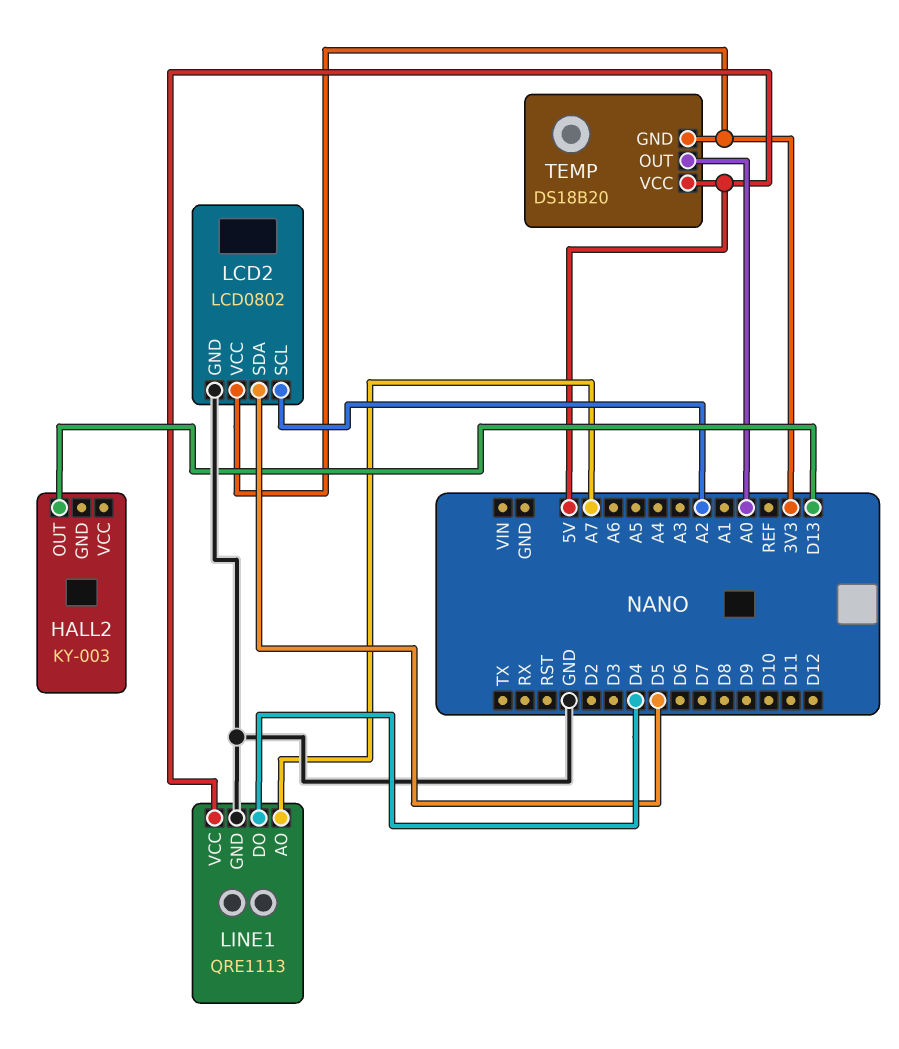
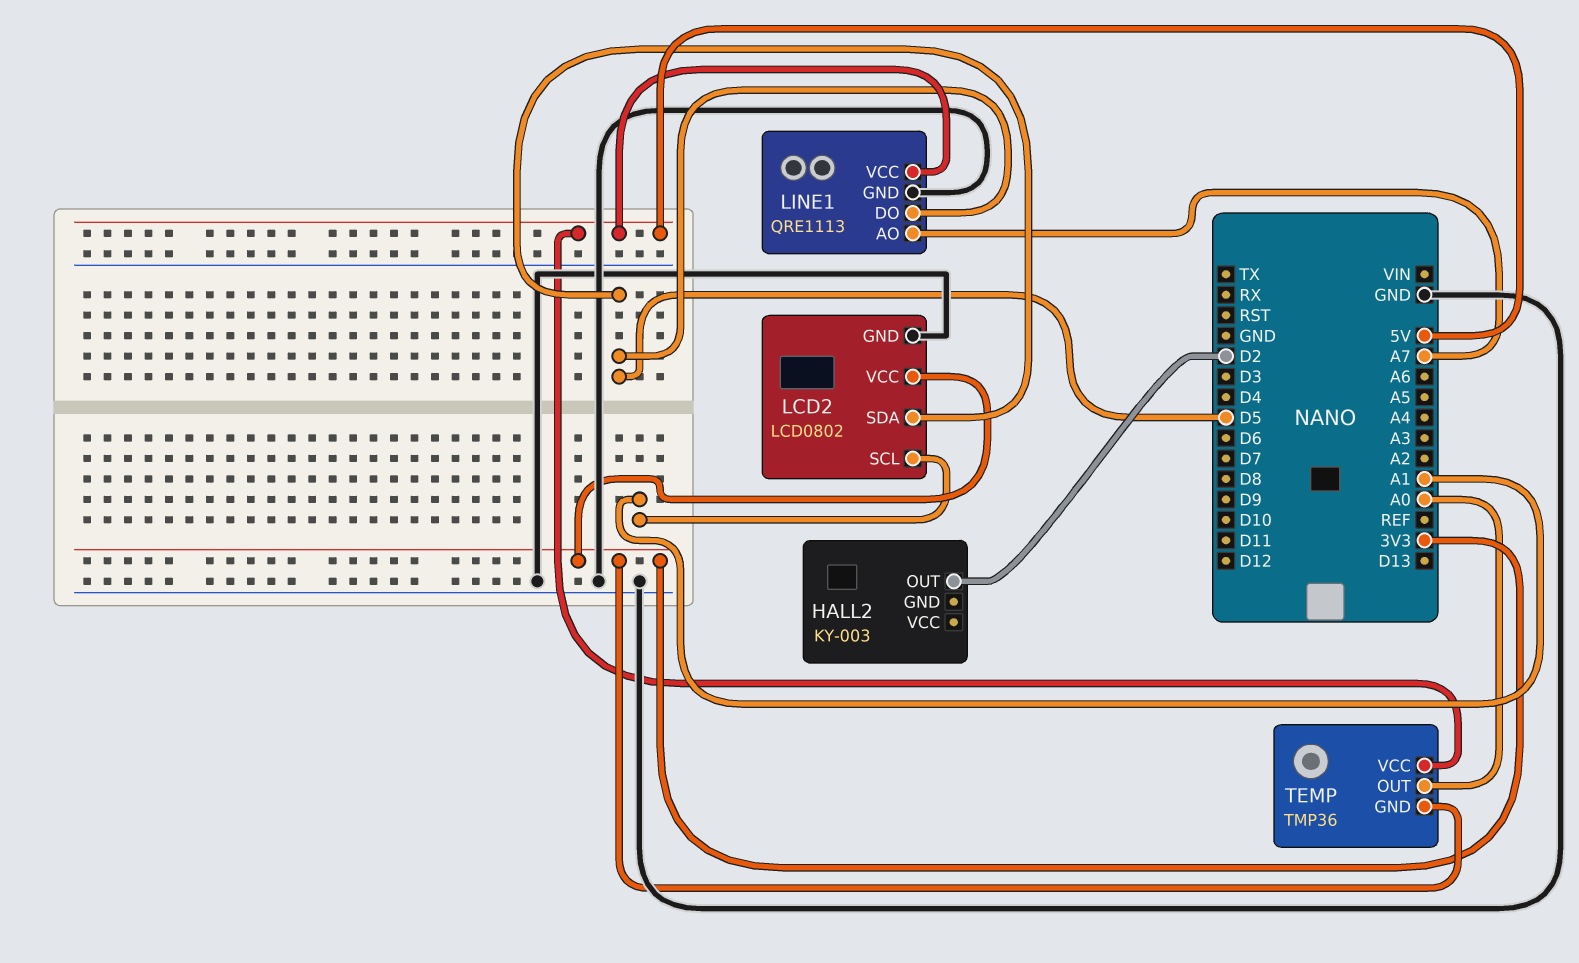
HALL2 pin OUT: D13 -> D2
LCD2 pin SCL: A2 -> A1
LINE1 pin DO: D4 -> D5
TEMP: DS18B20 -> TMP36

